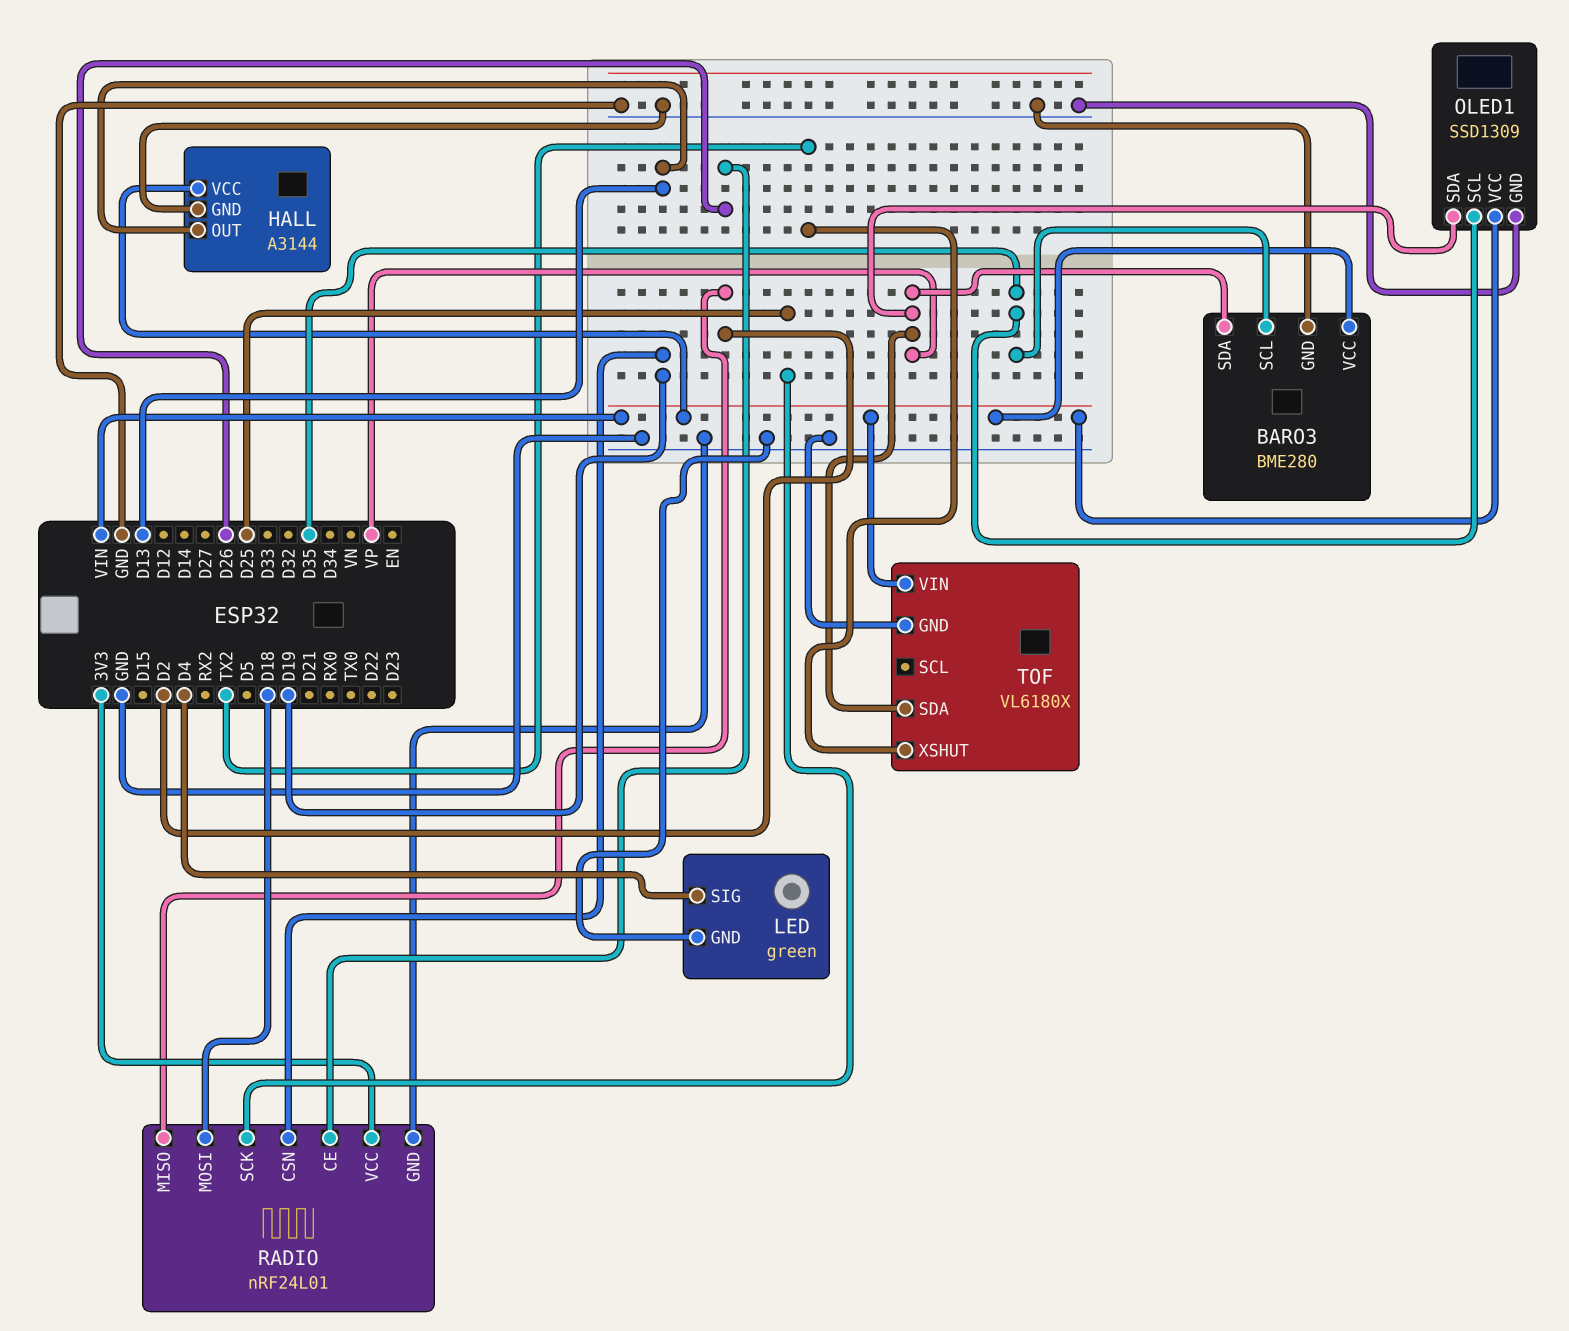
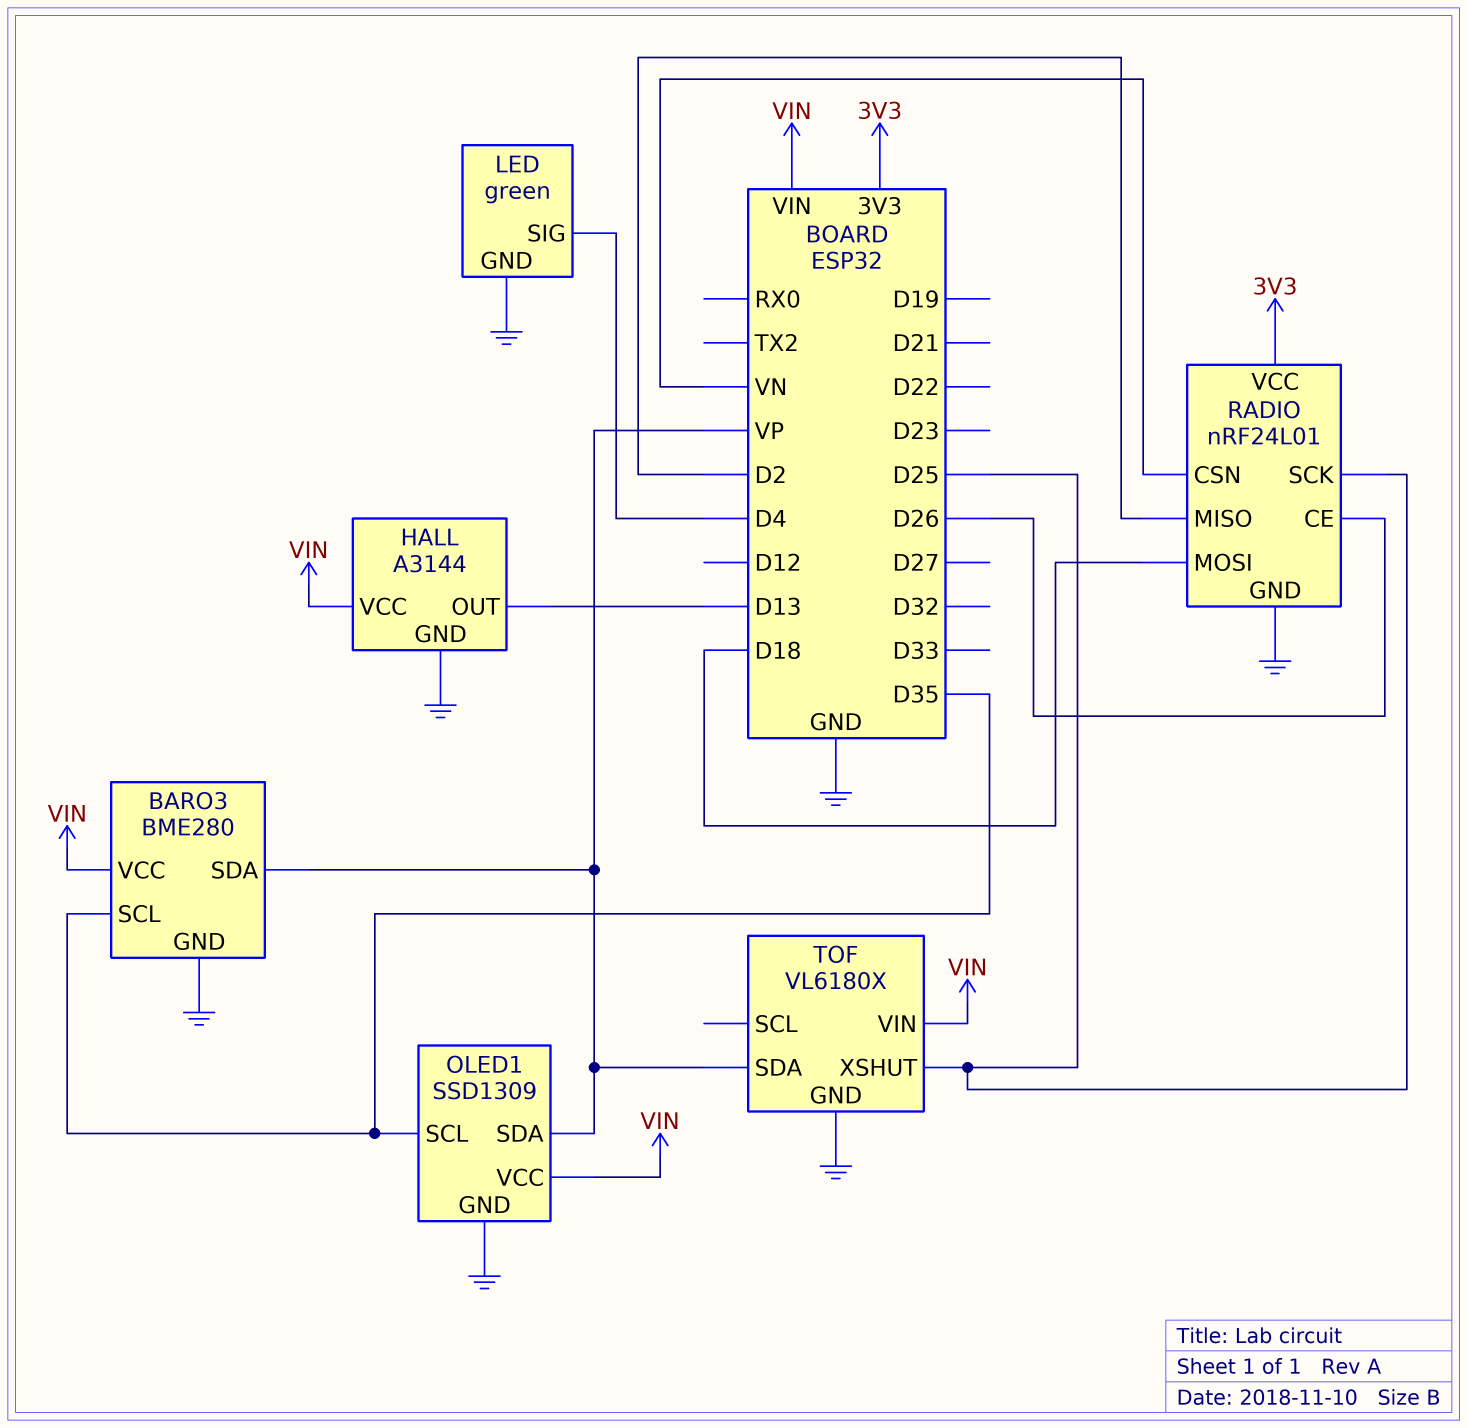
RADIO pin CSN: D19 -> VN
TOF pin XSHUT: TX2 -> D25

